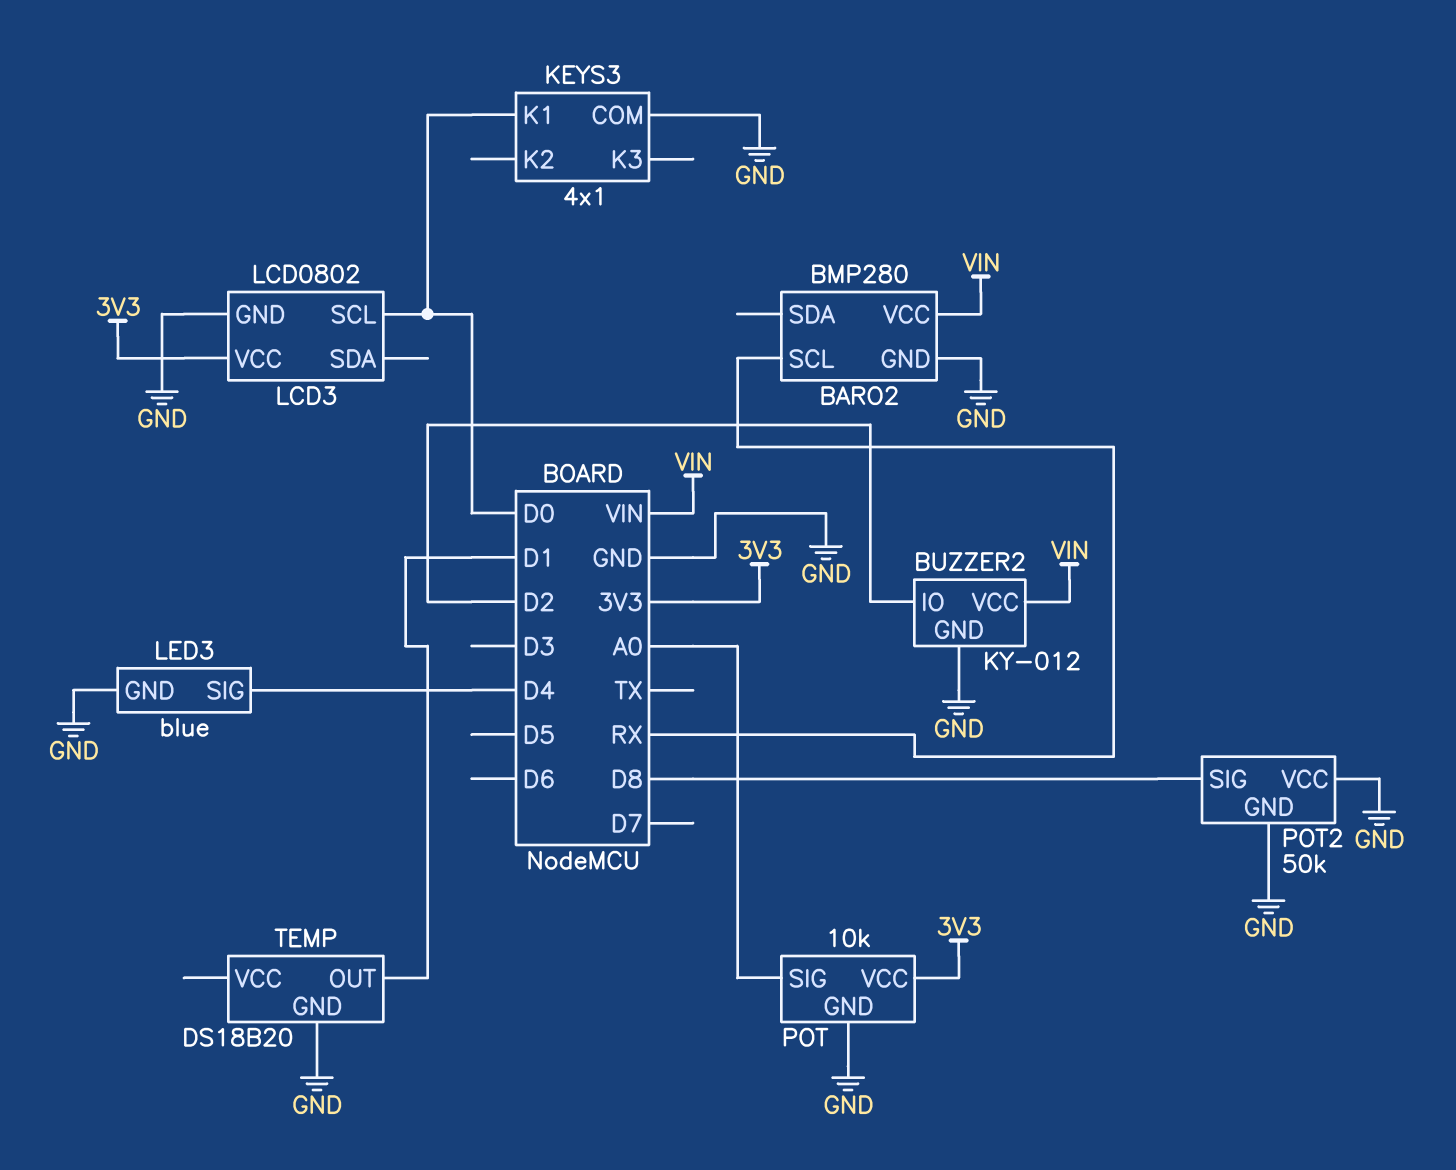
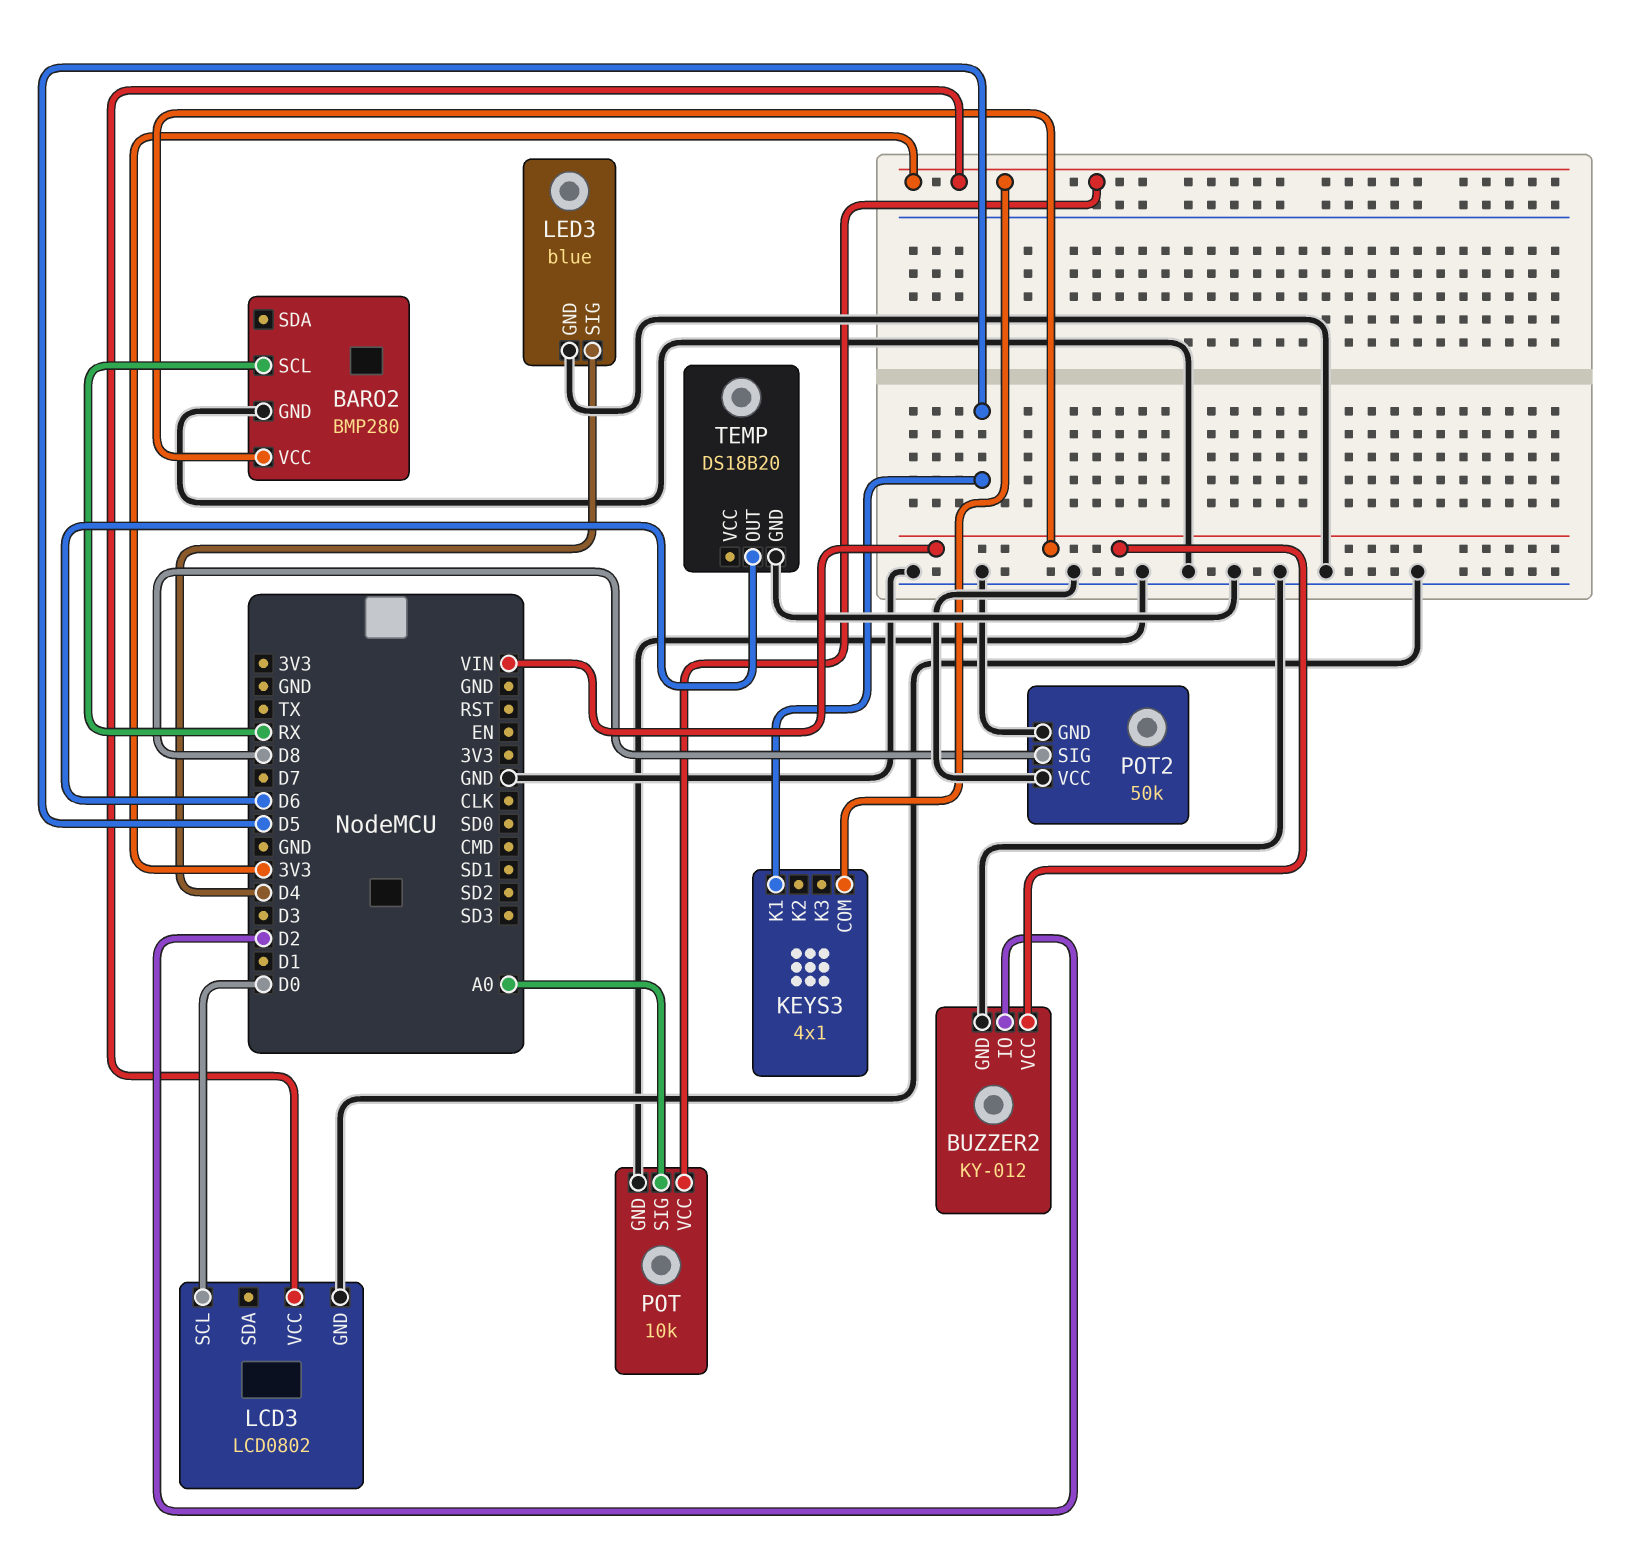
KEYS3 pin COM: GND -> 3V3
KEYS3 pin K1: D0 -> D5
TEMP pin OUT: D1 -> D6

